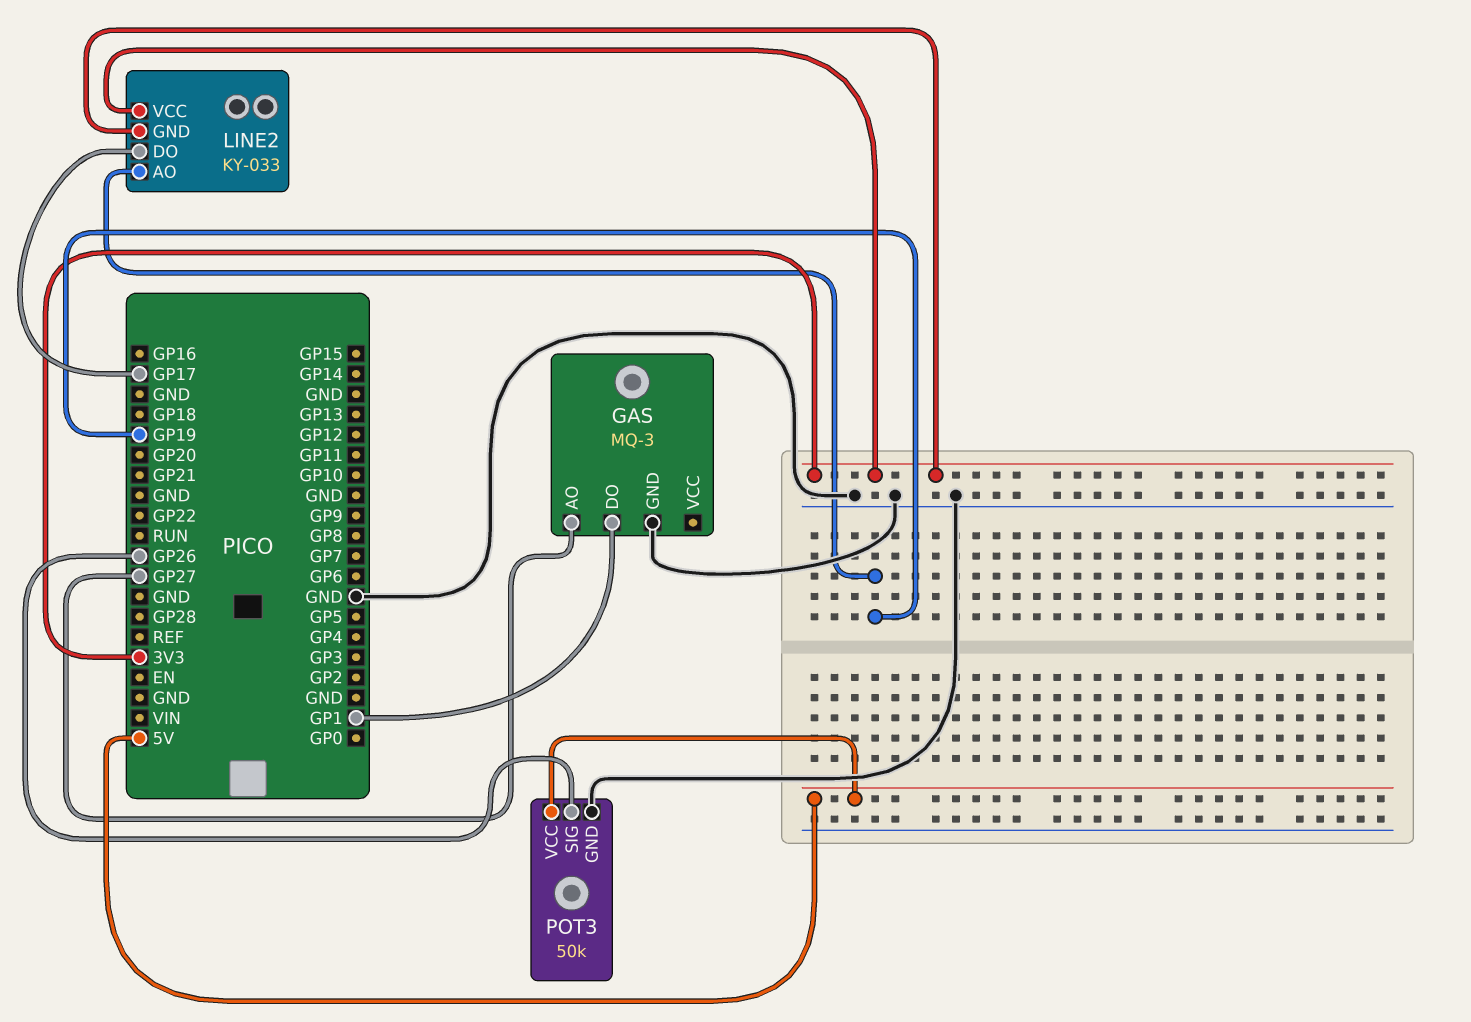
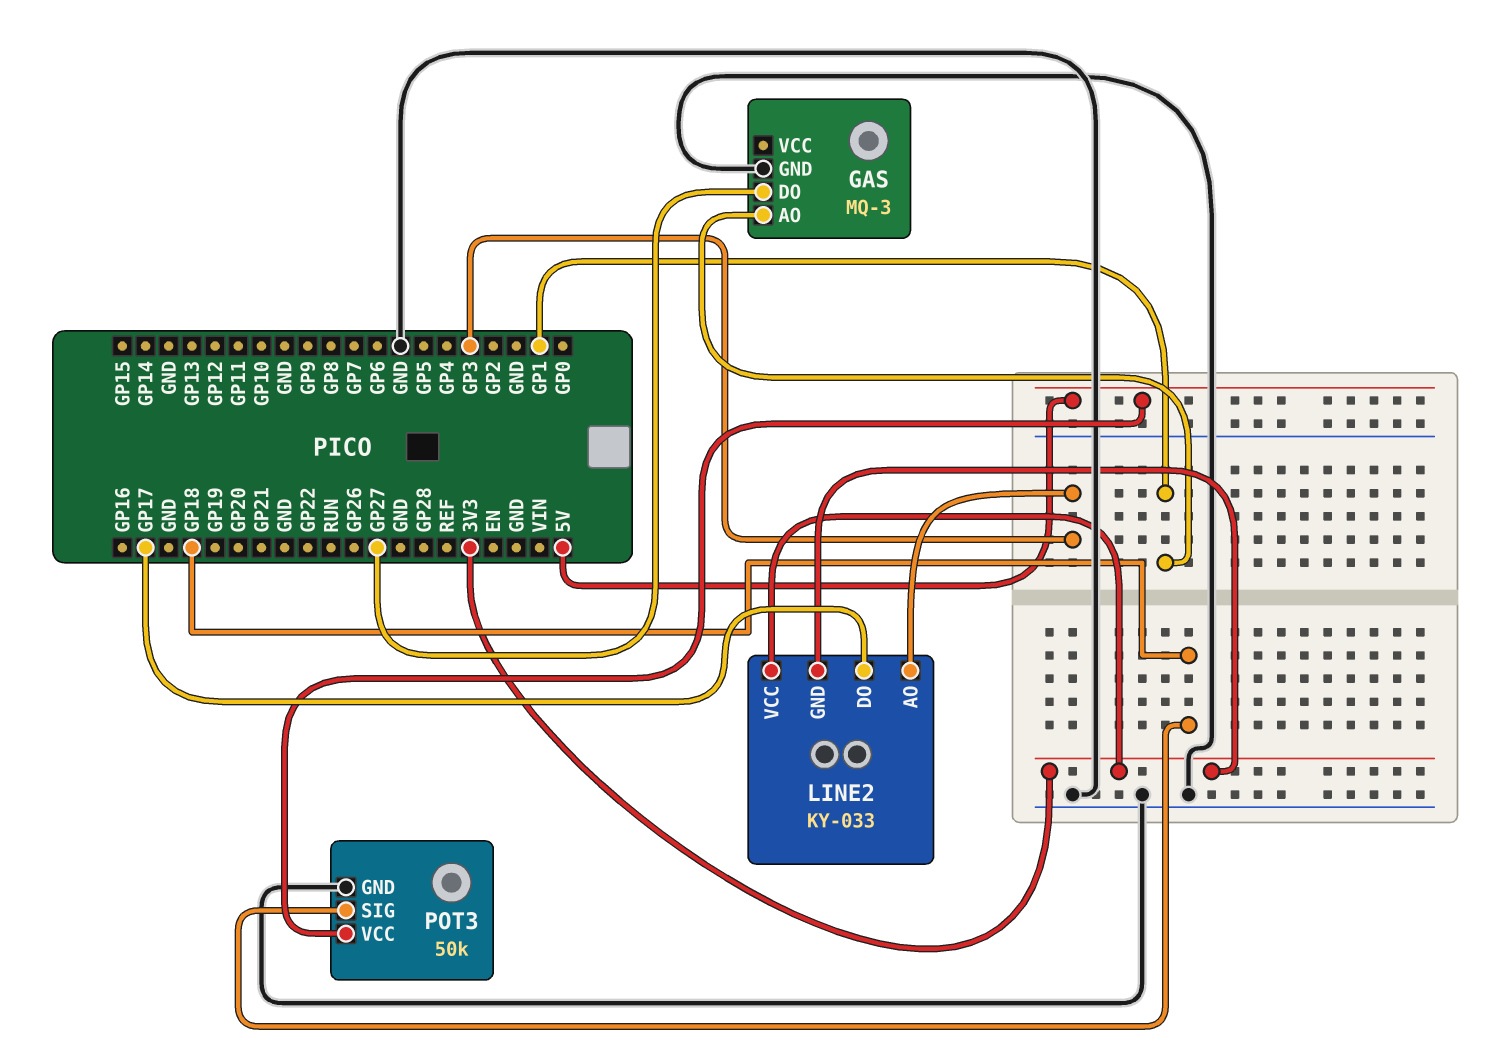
GAS pin AO: GP27 -> GP1
GAS pin DO: GP1 -> GP27
LINE2 pin AO: GP19 -> GP3
POT3 pin SIG: GP26 -> GP18

